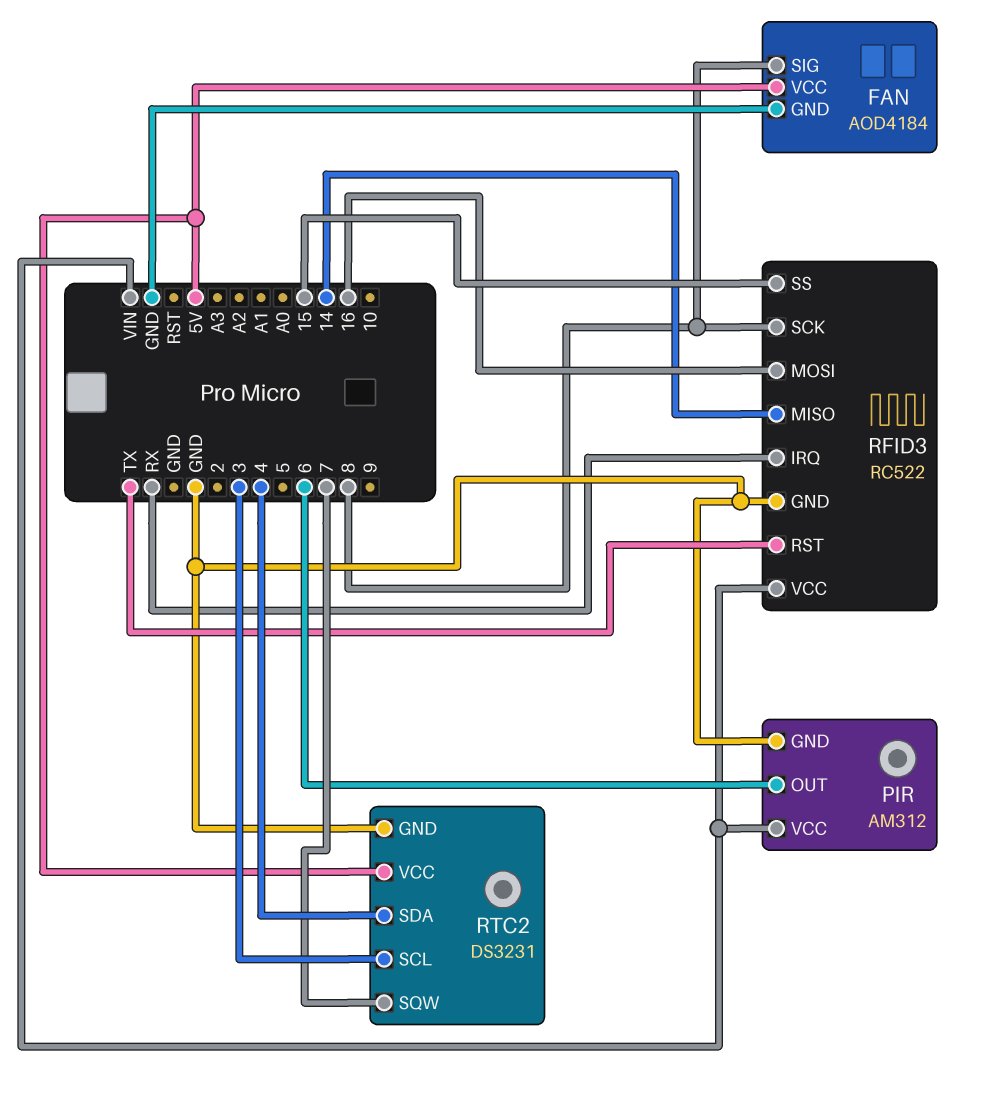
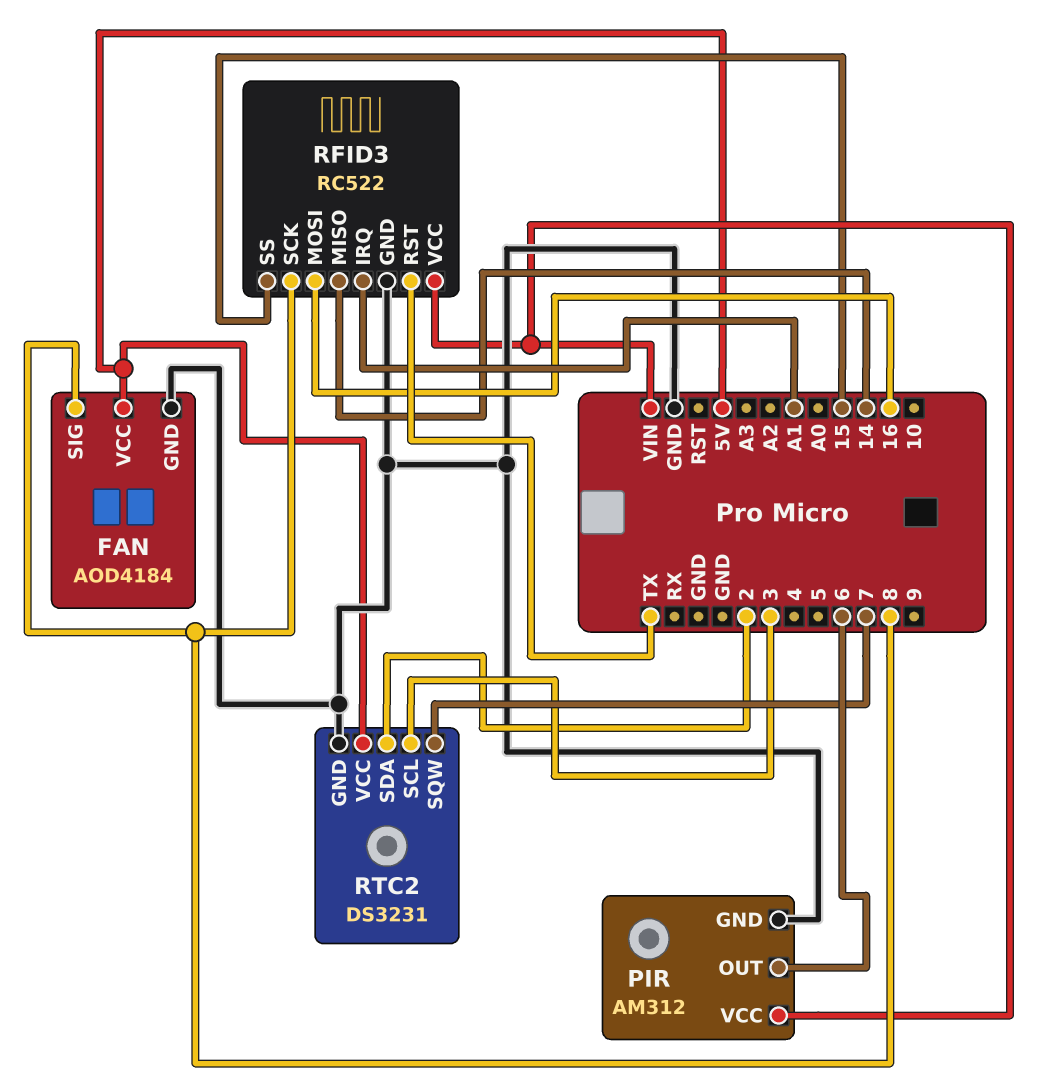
RFID3 pin IRQ: RX -> A1
RTC2 pin SDA: 4 -> 2

